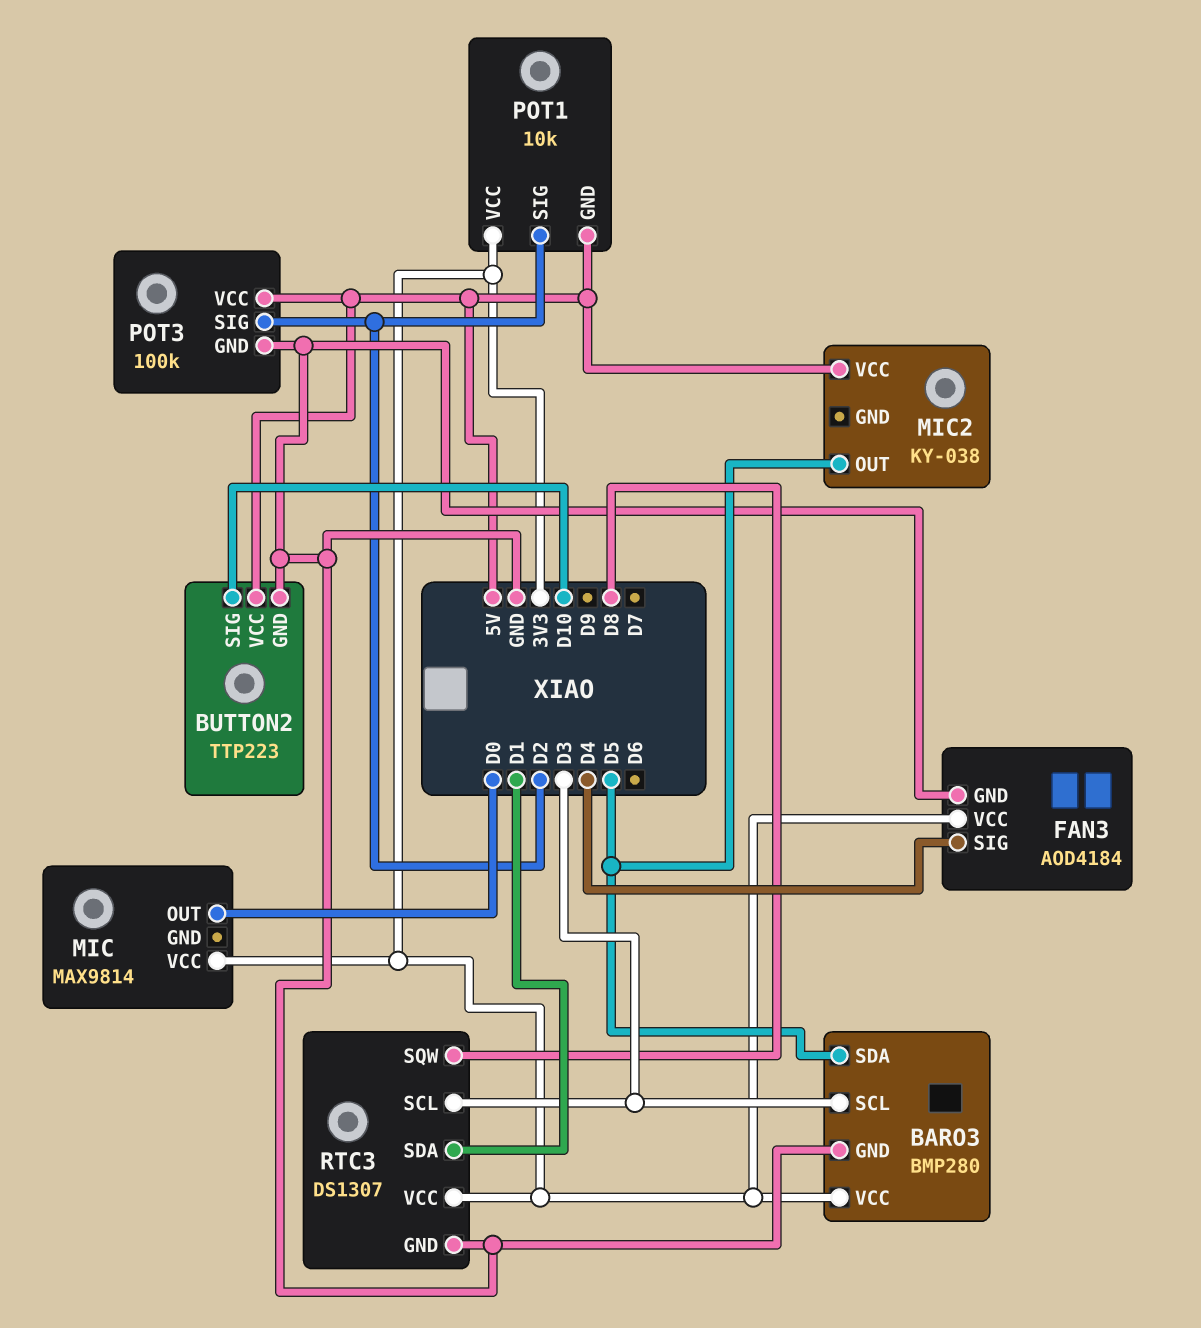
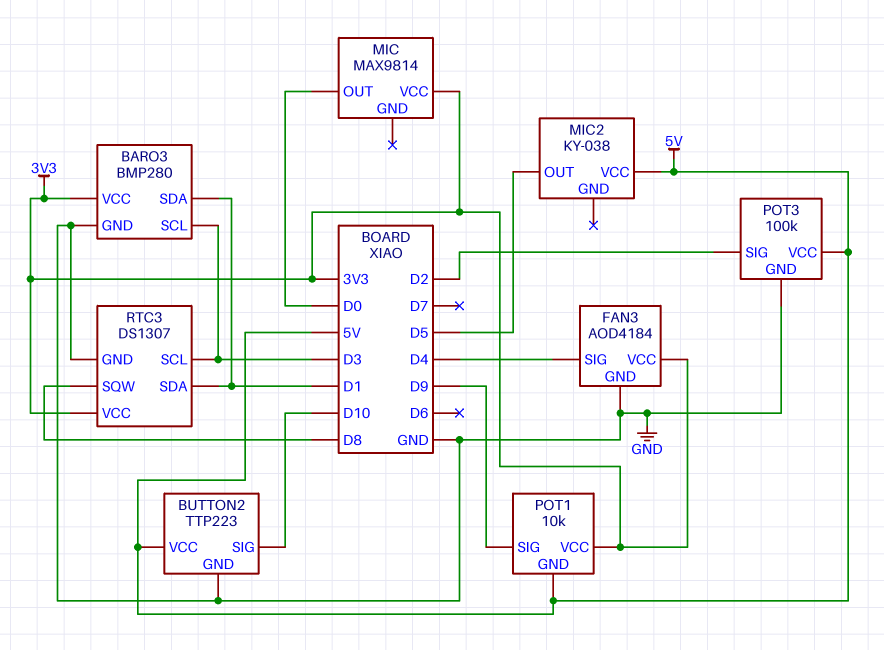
BARO3 pin SDA: D5 -> D1
POT1 pin SIG: D2 -> D9

